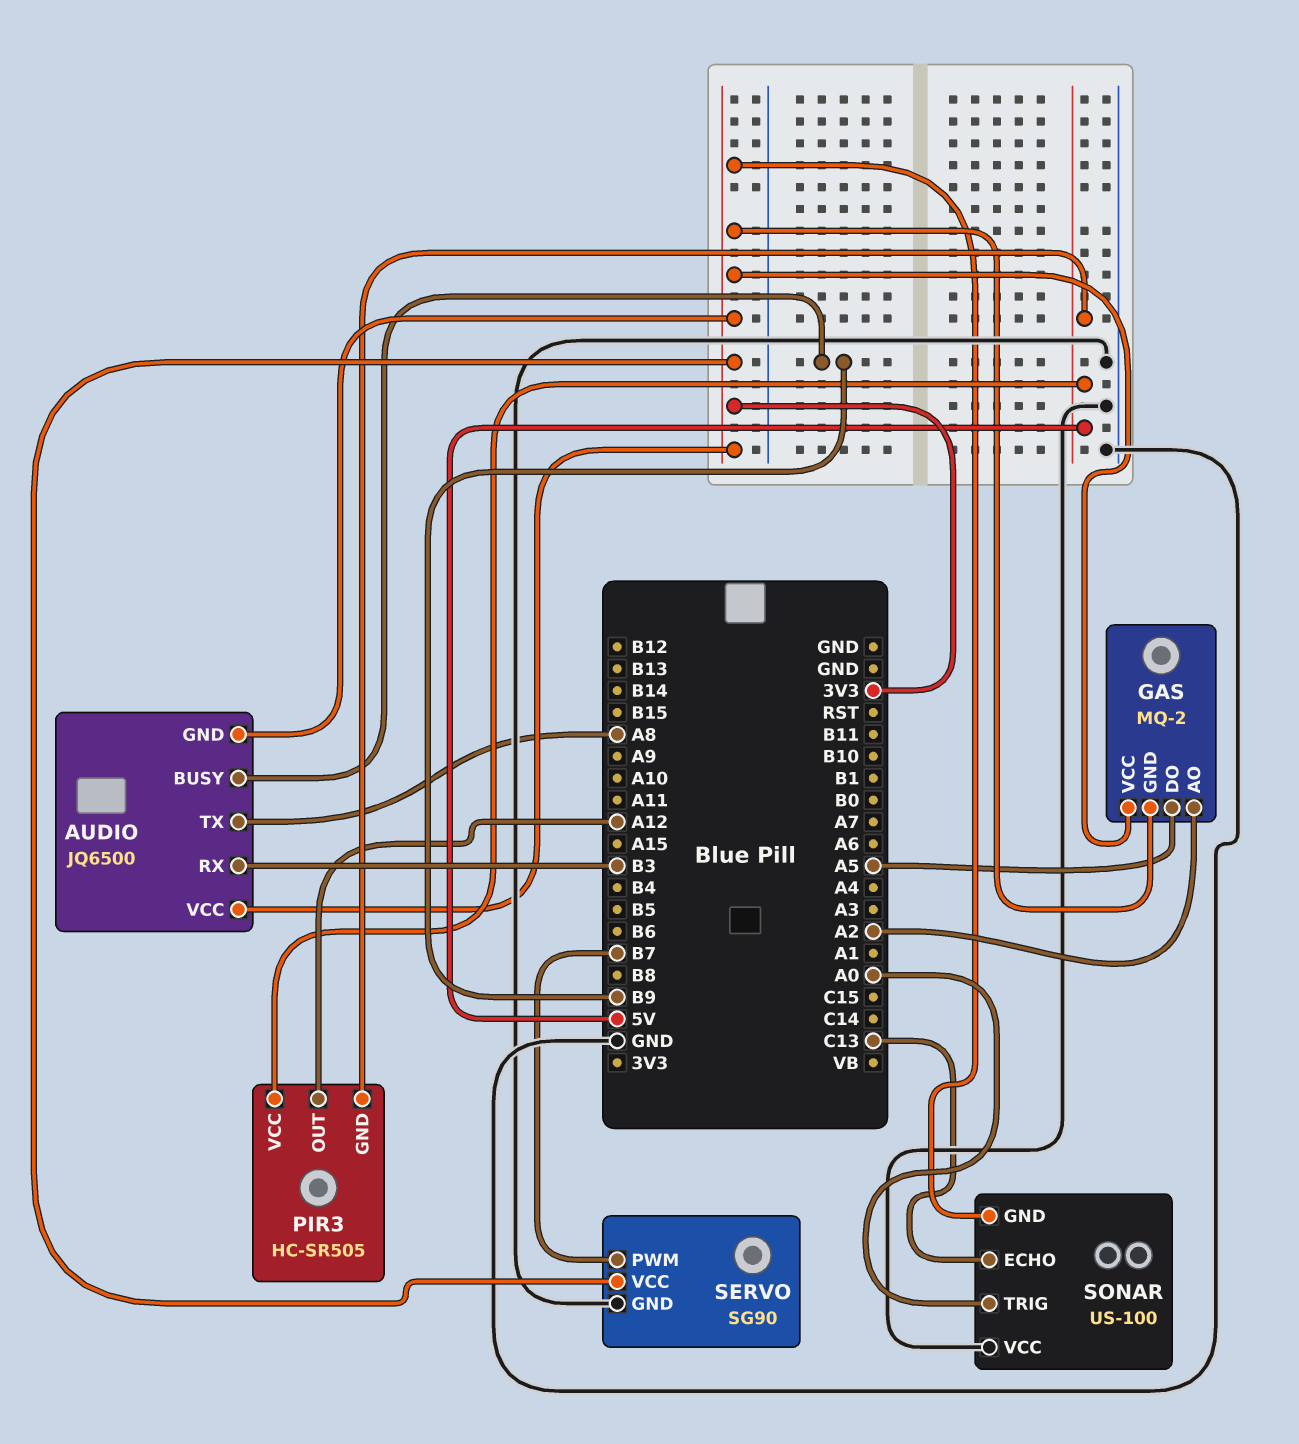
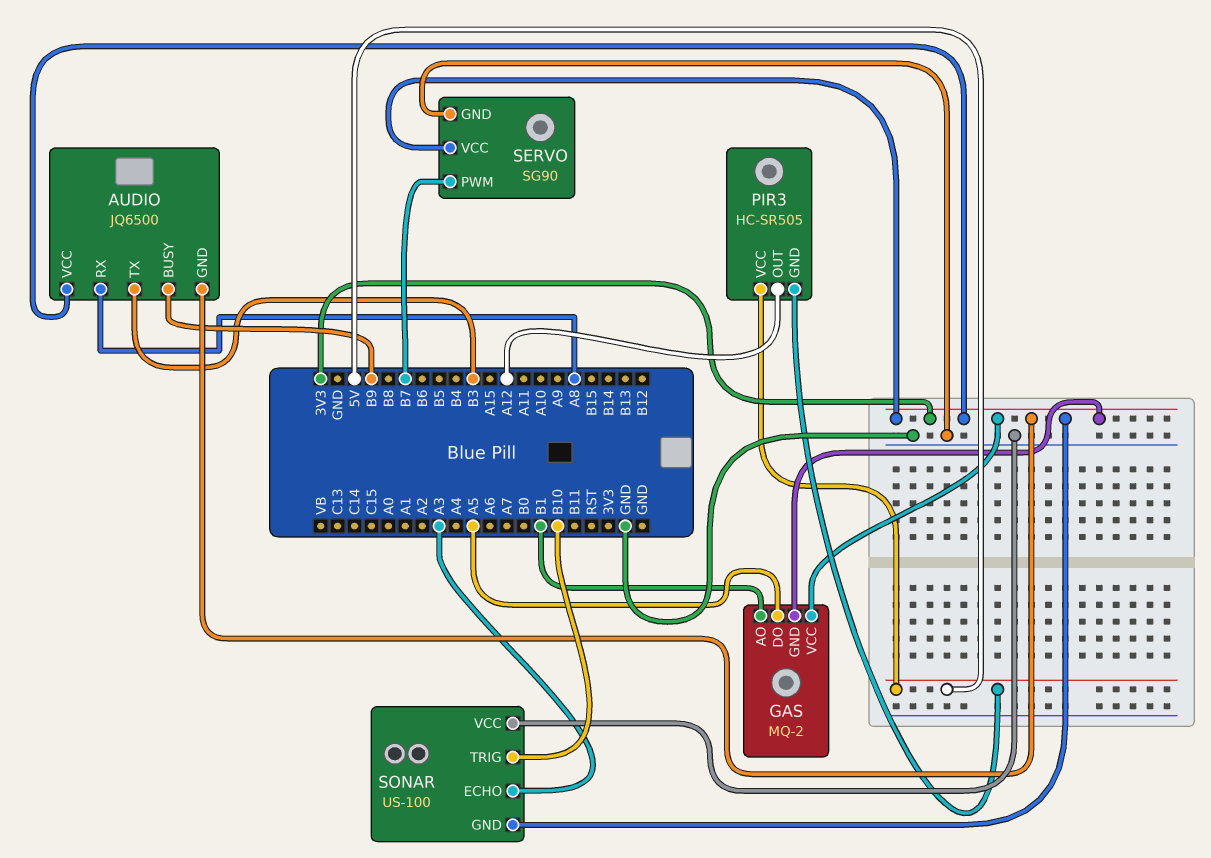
AUDIO pin RX: B3 -> A8
AUDIO pin TX: A8 -> B3
GAS pin AO: A2 -> B1
SONAR pin ECHO: C13 -> A3
SONAR pin TRIG: A0 -> B10

